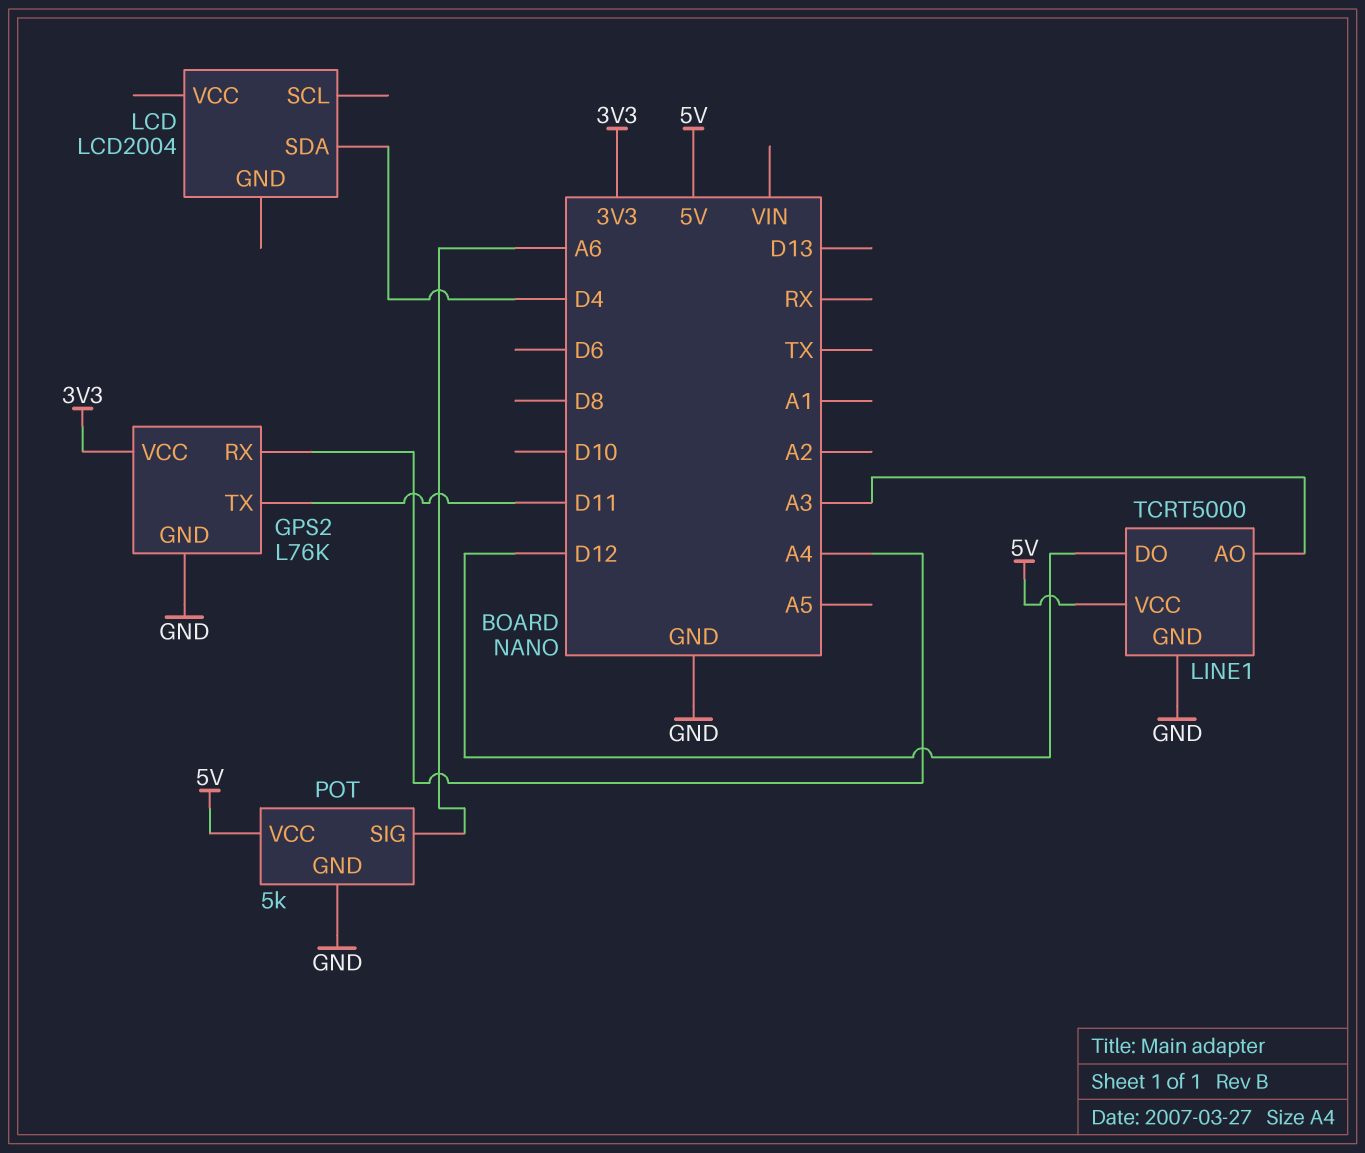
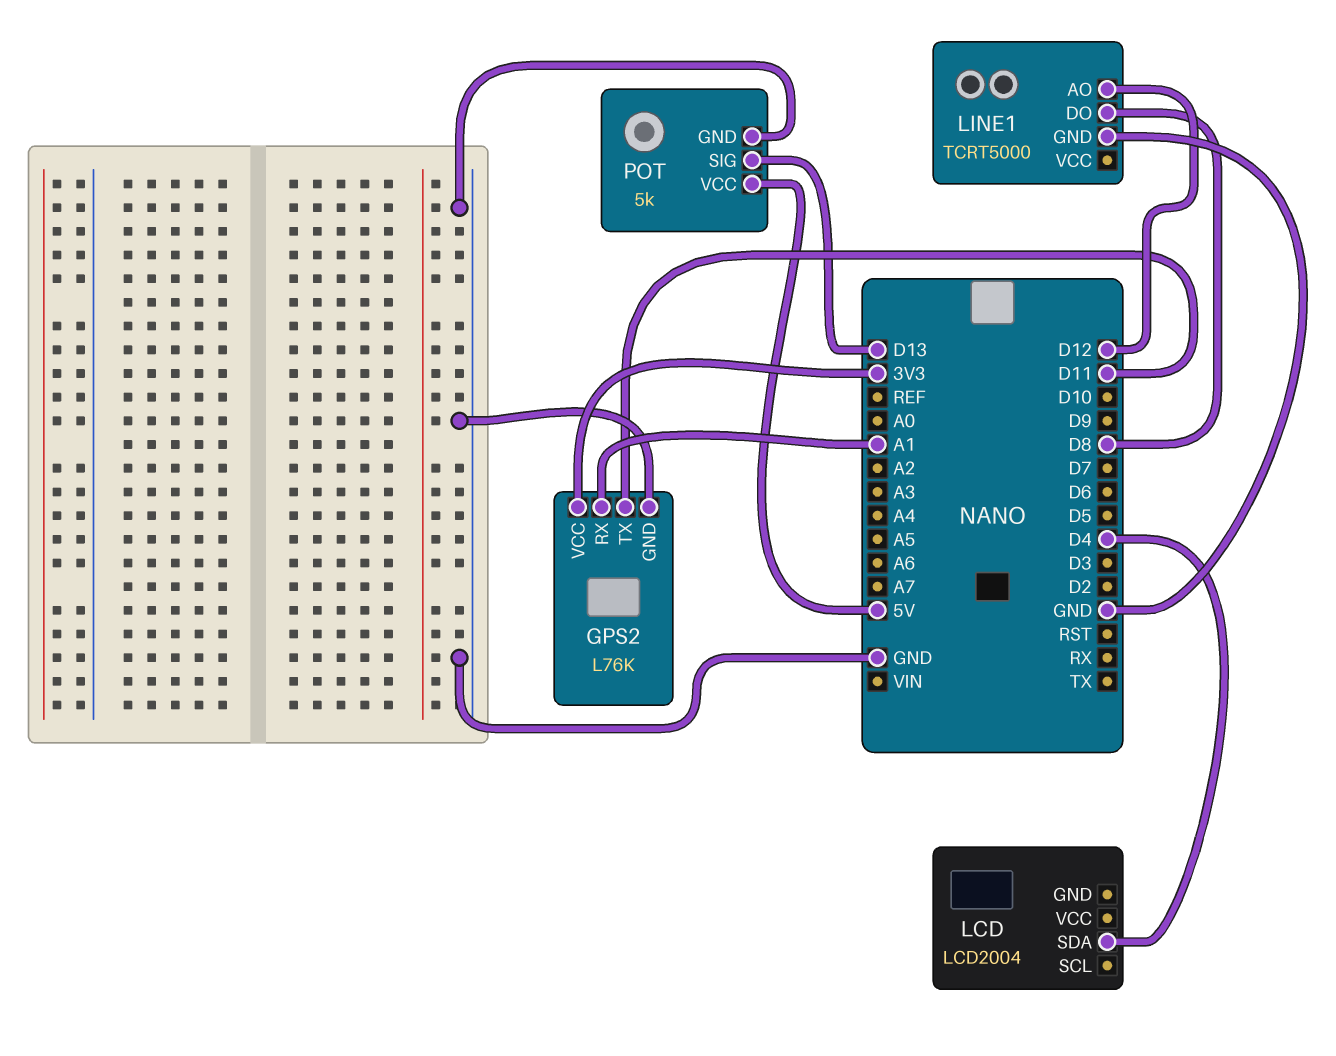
GPS2 pin RX: A4 -> A1
LINE1 pin AO: A3 -> D12
LINE1 pin DO: D12 -> D8
LINE1 pin VCC: 5V -> none
POT pin SIG: A6 -> D13

